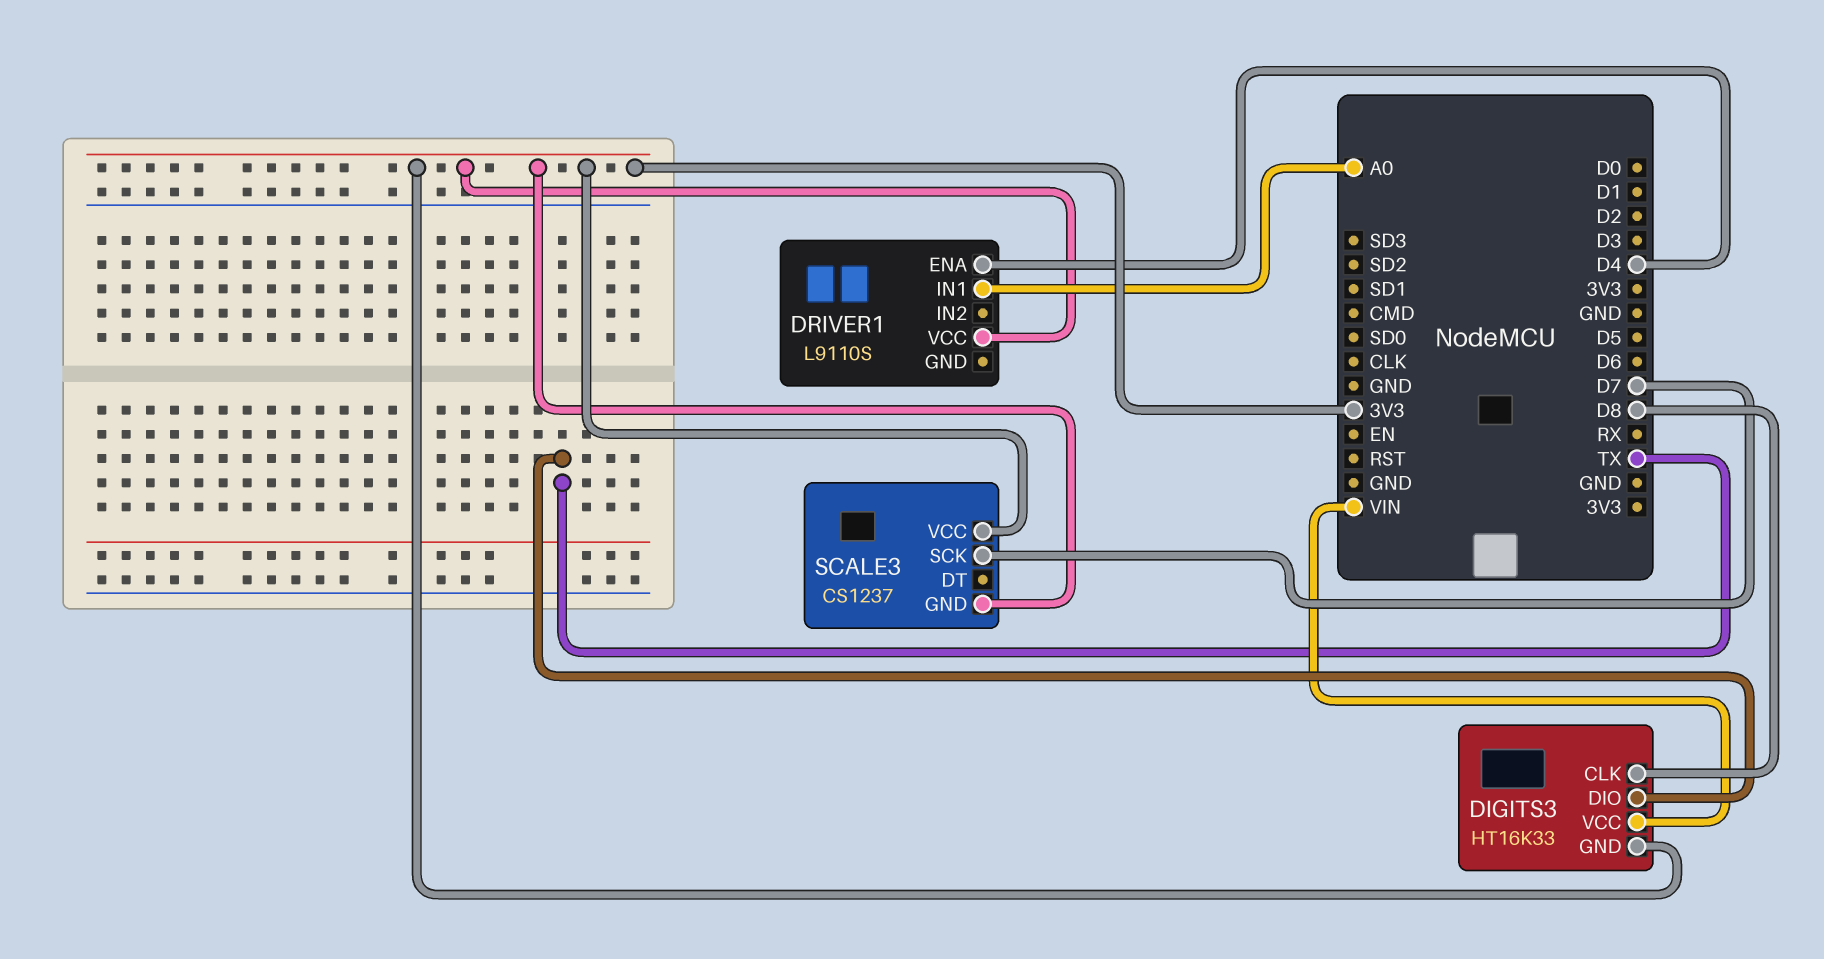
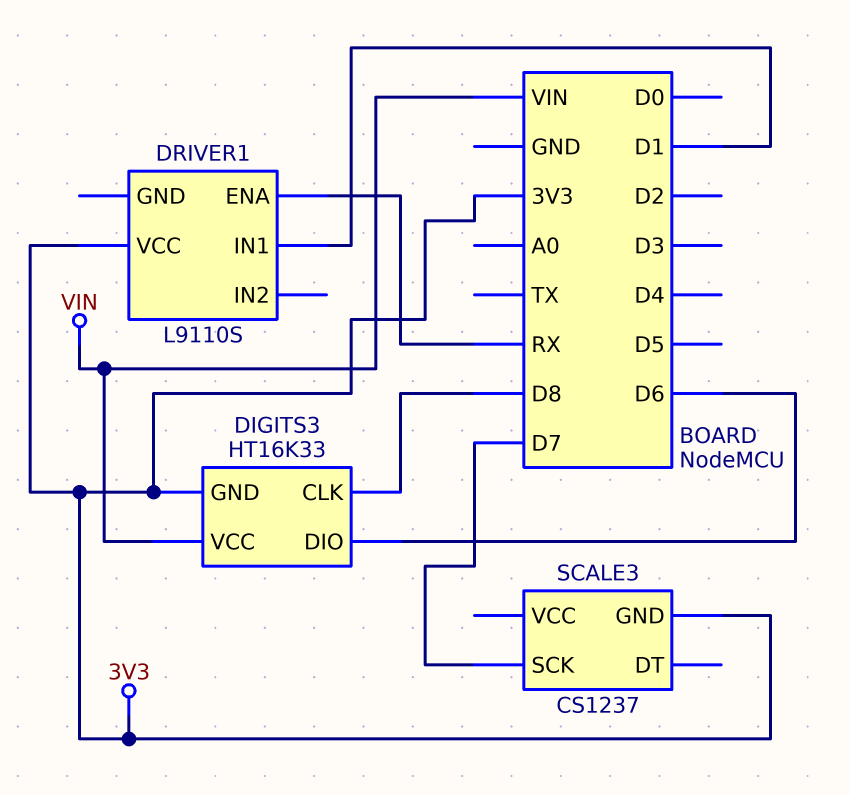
DIGITS3 pin DIO: TX -> D6
DRIVER1 pin ENA: D4 -> RX
DRIVER1 pin IN1: A0 -> D1
SCALE3 pin VCC: 3V3 -> none

